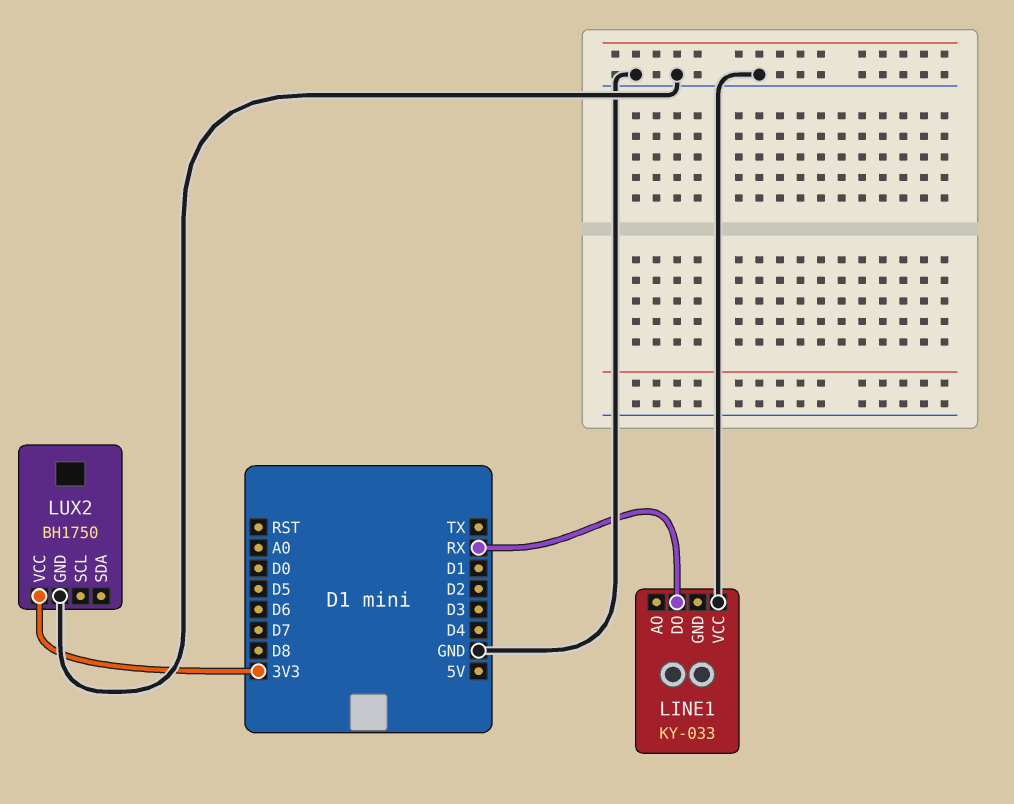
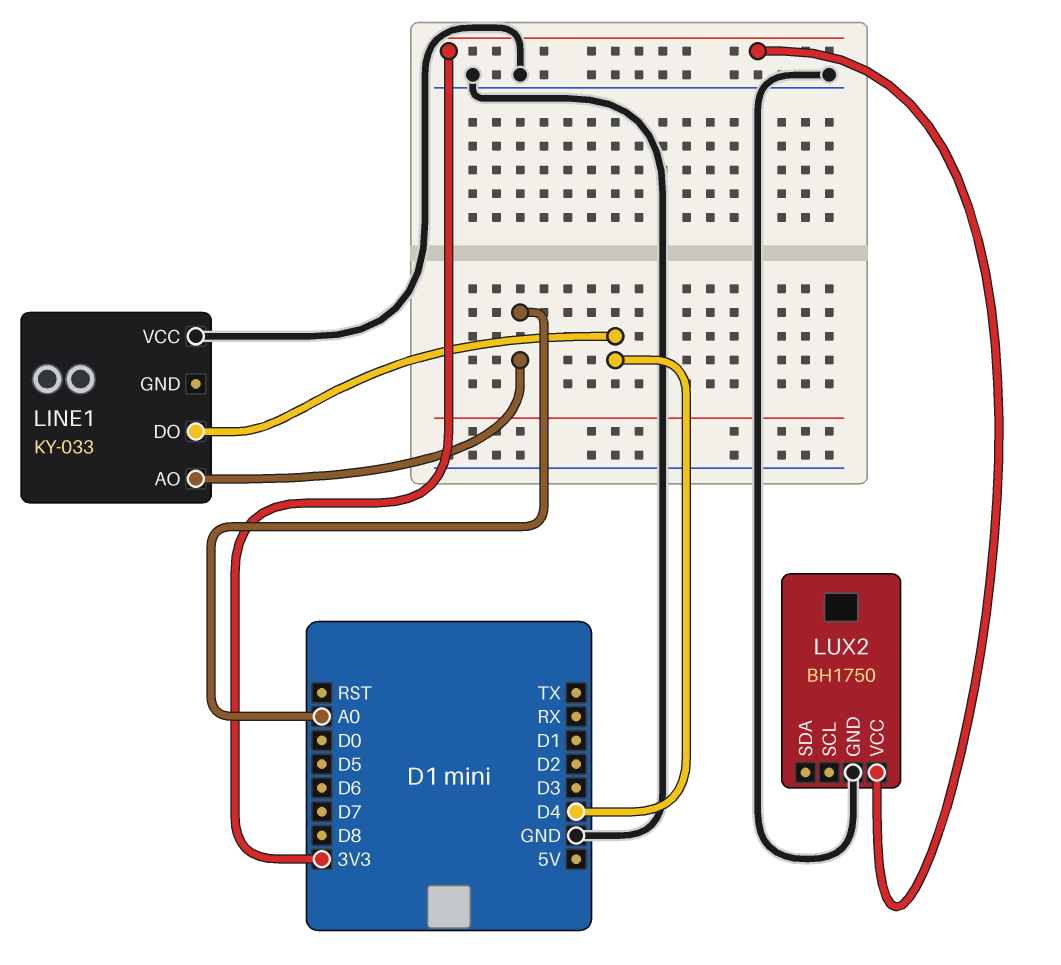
LINE1 pin AO: none -> A0
LINE1 pin DO: RX -> D4

